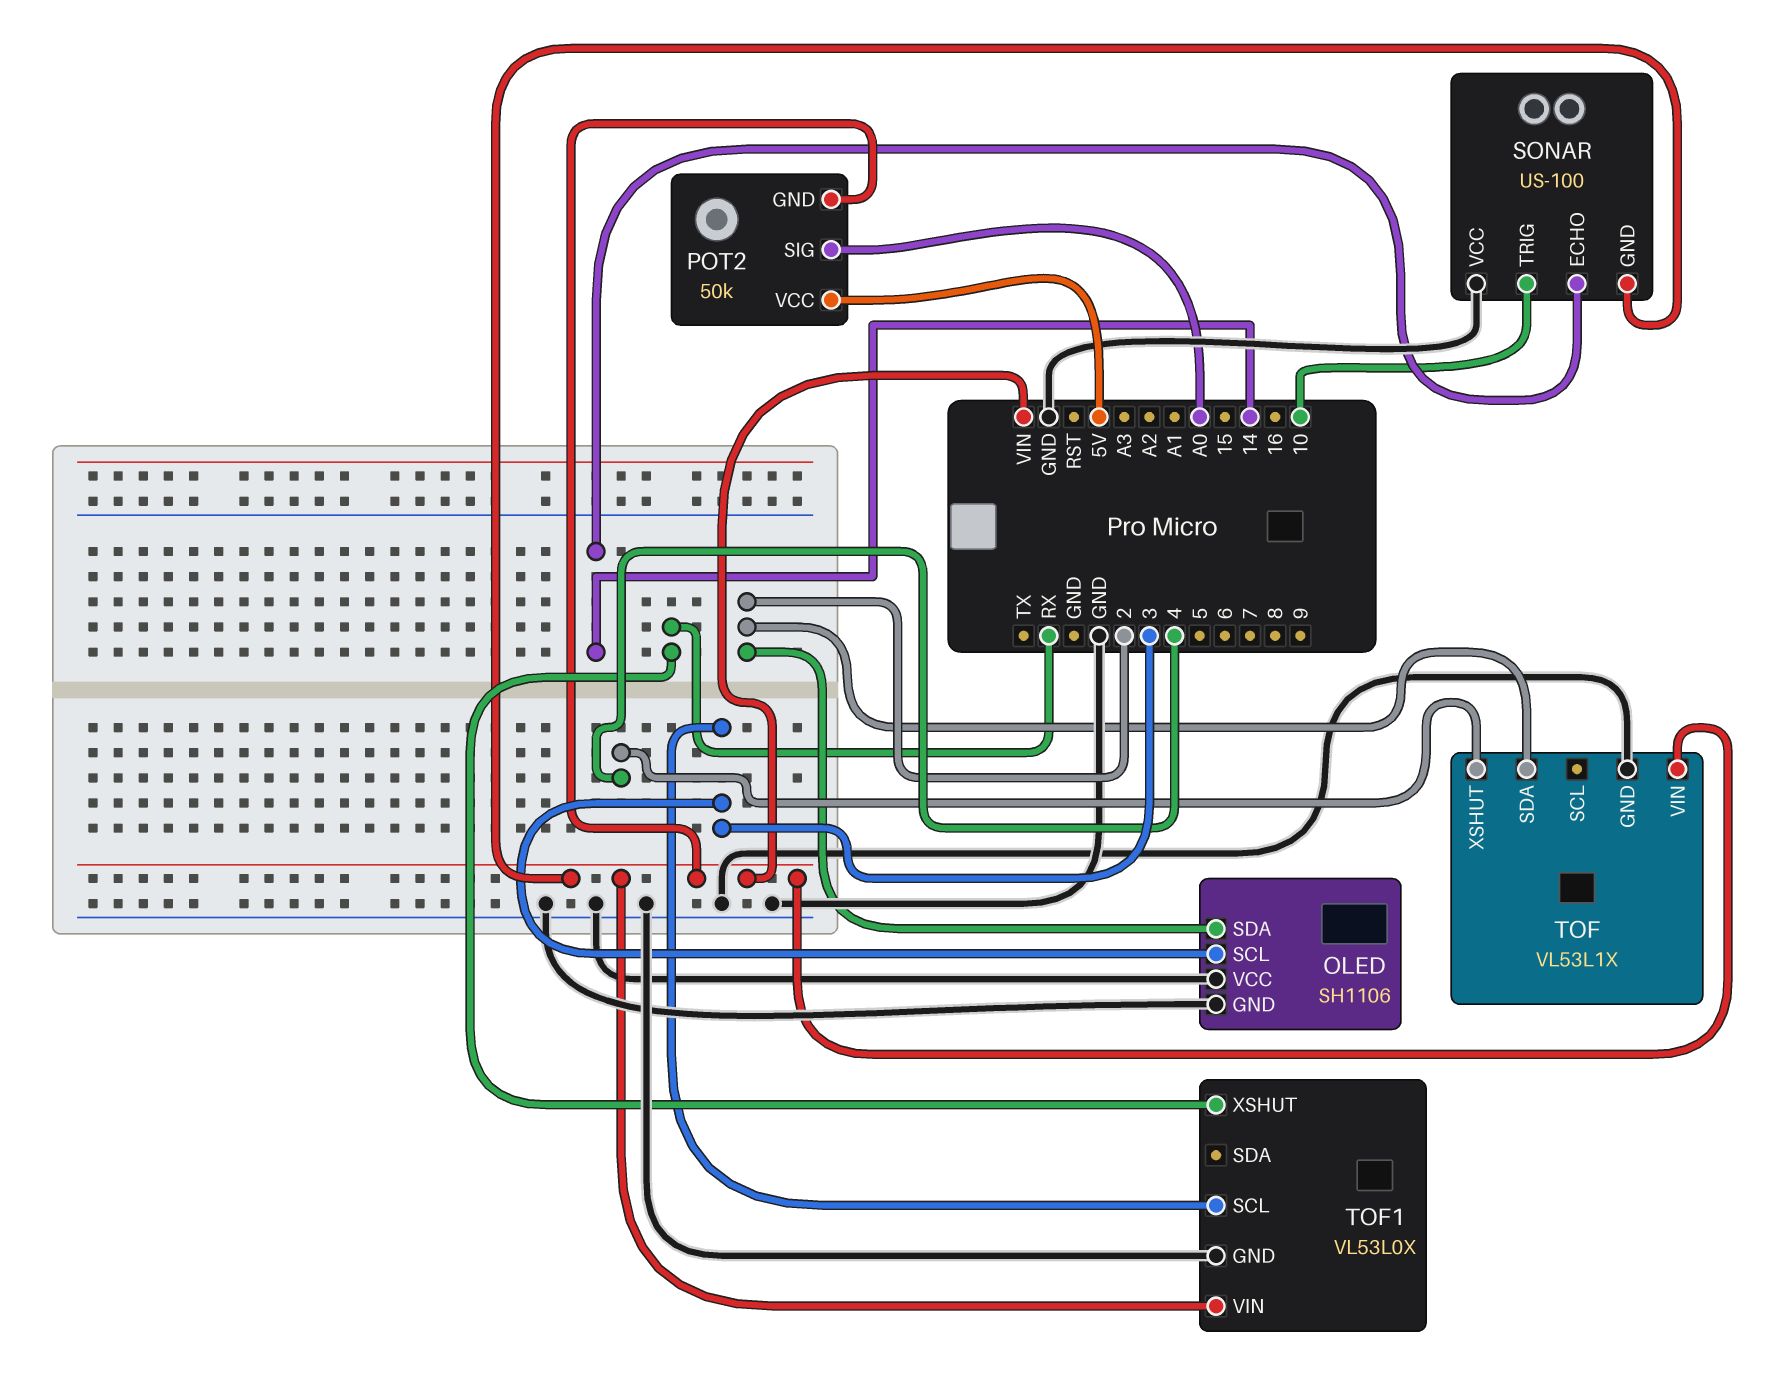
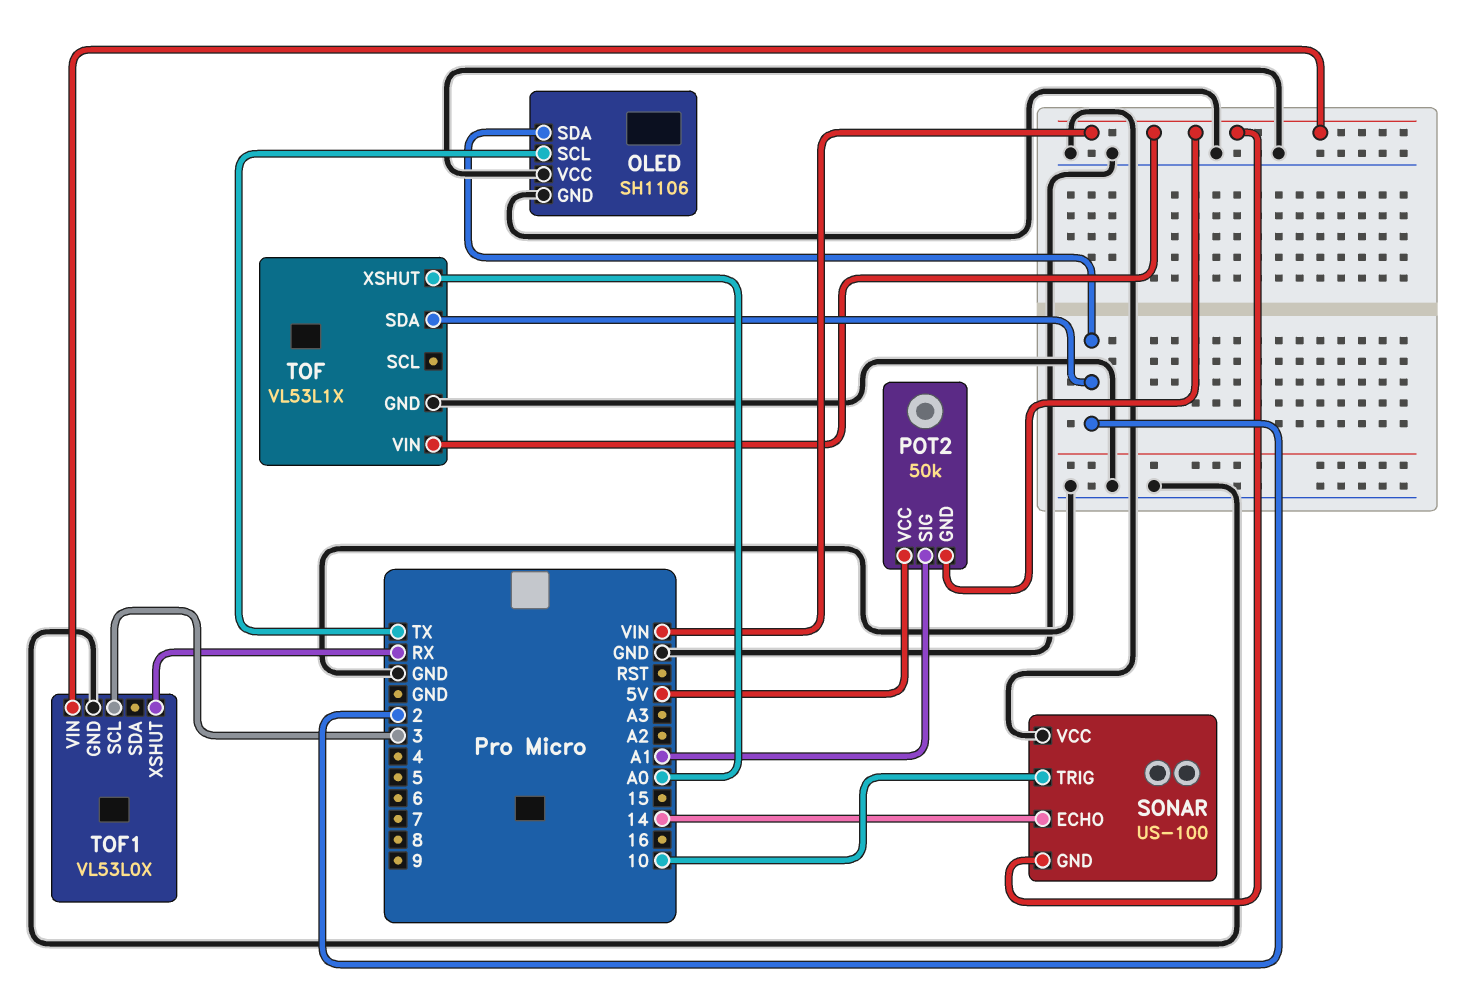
OLED pin SCL: 3 -> TX
POT2 pin SIG: A0 -> A1
TOF pin XSHUT: 4 -> A0

